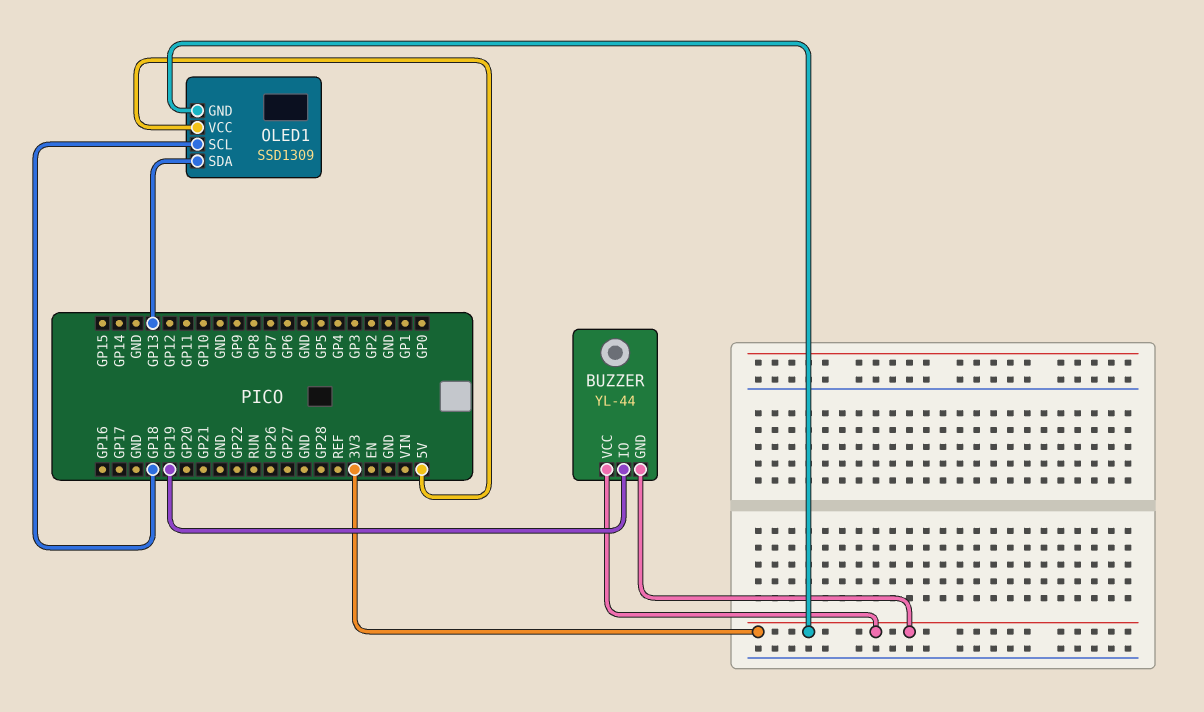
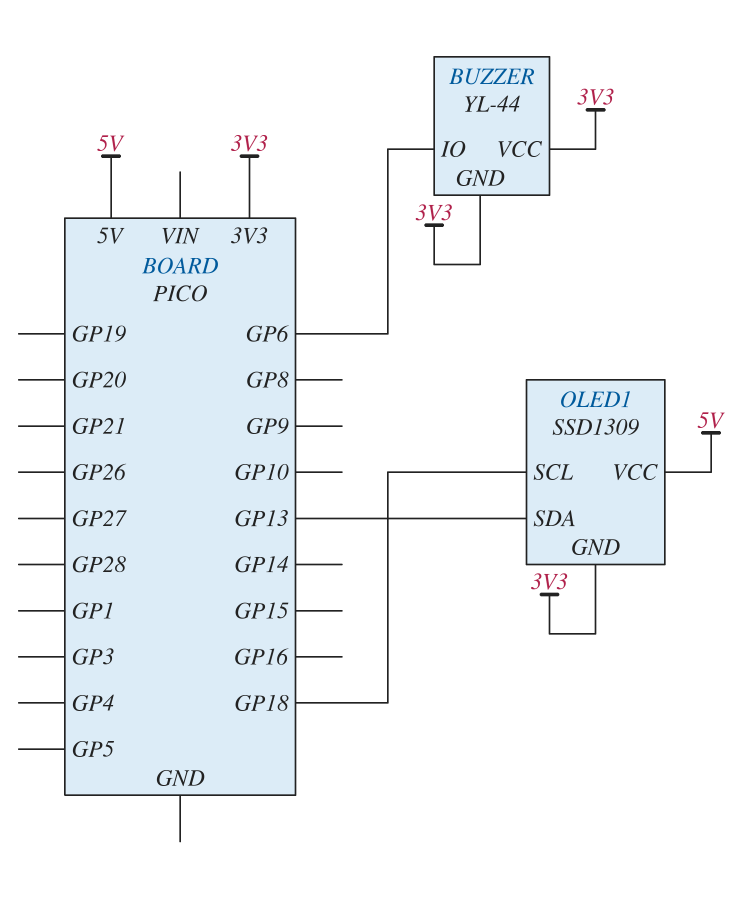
BUZZER pin IO: GP19 -> GP6

